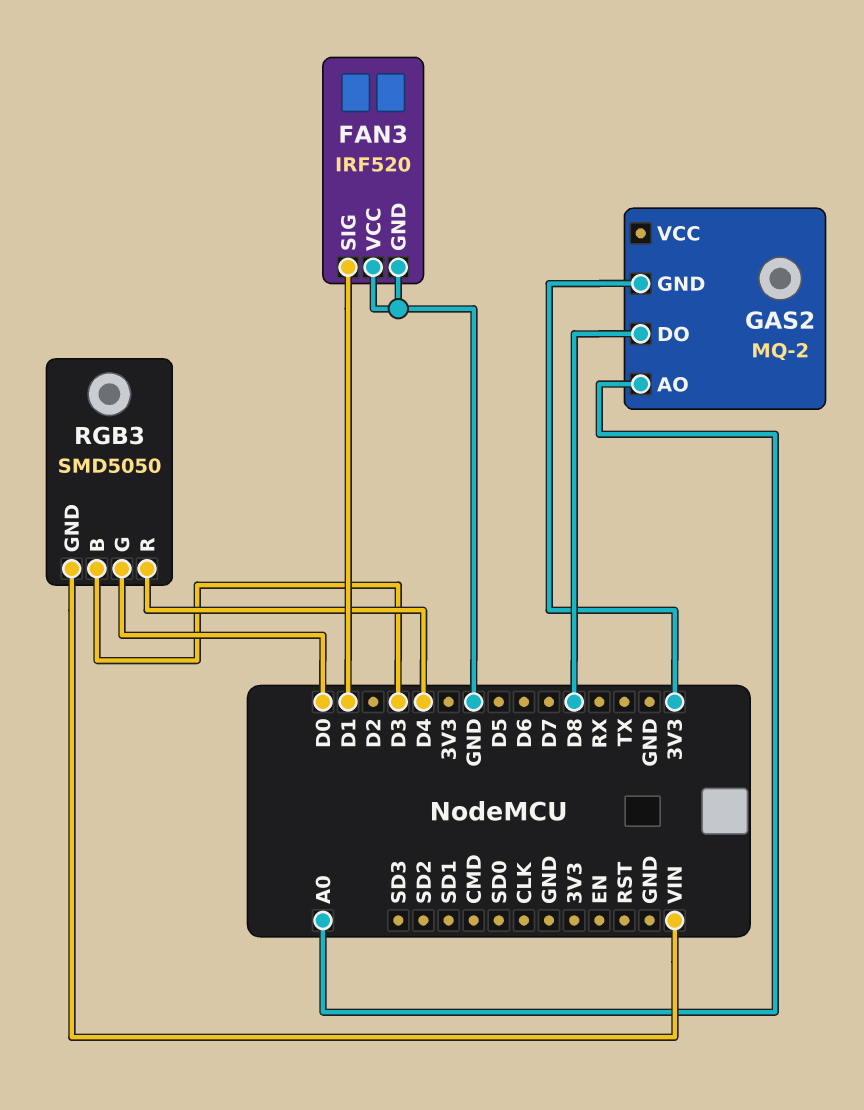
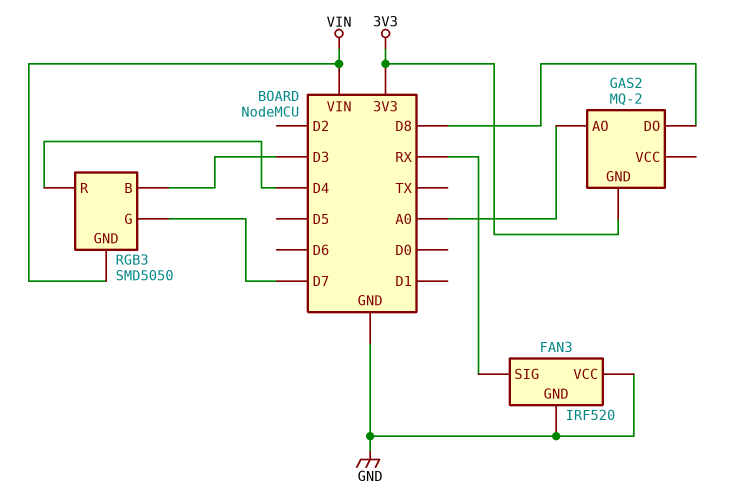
FAN3 pin SIG: D1 -> RX
RGB3 pin G: D0 -> D7

